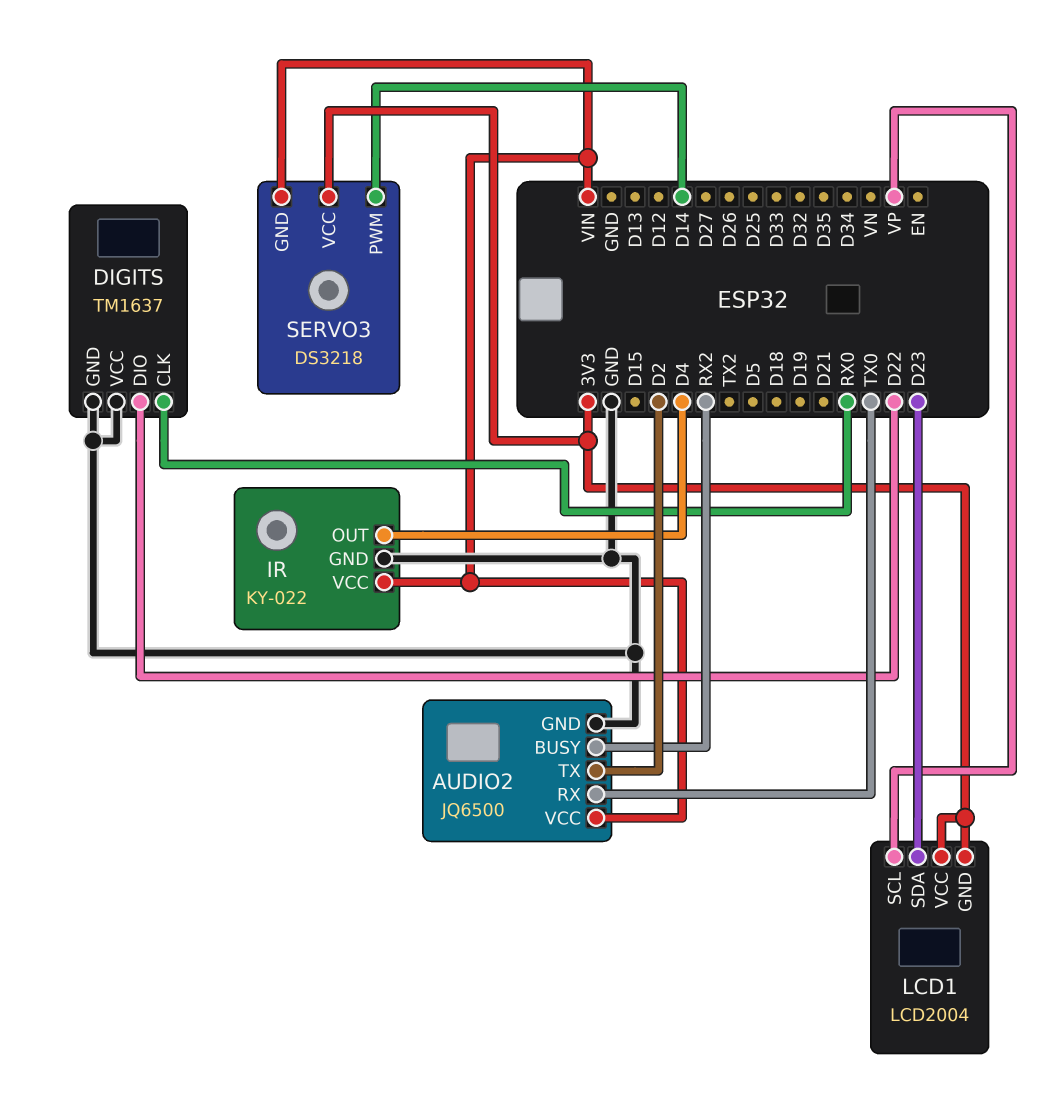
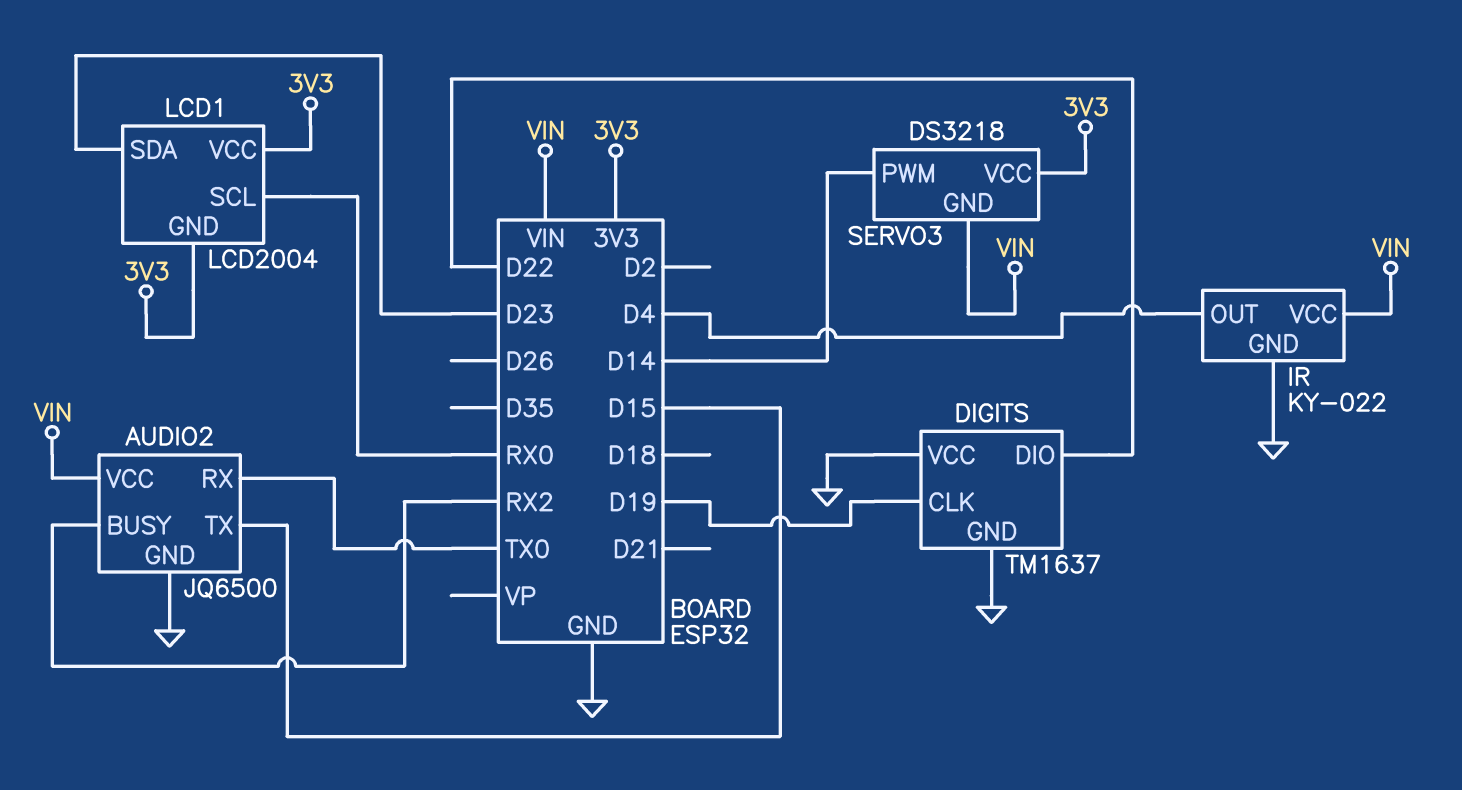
AUDIO2 pin TX: D2 -> D15
DIGITS pin CLK: RX0 -> D19
LCD1 pin SCL: VP -> RX0

